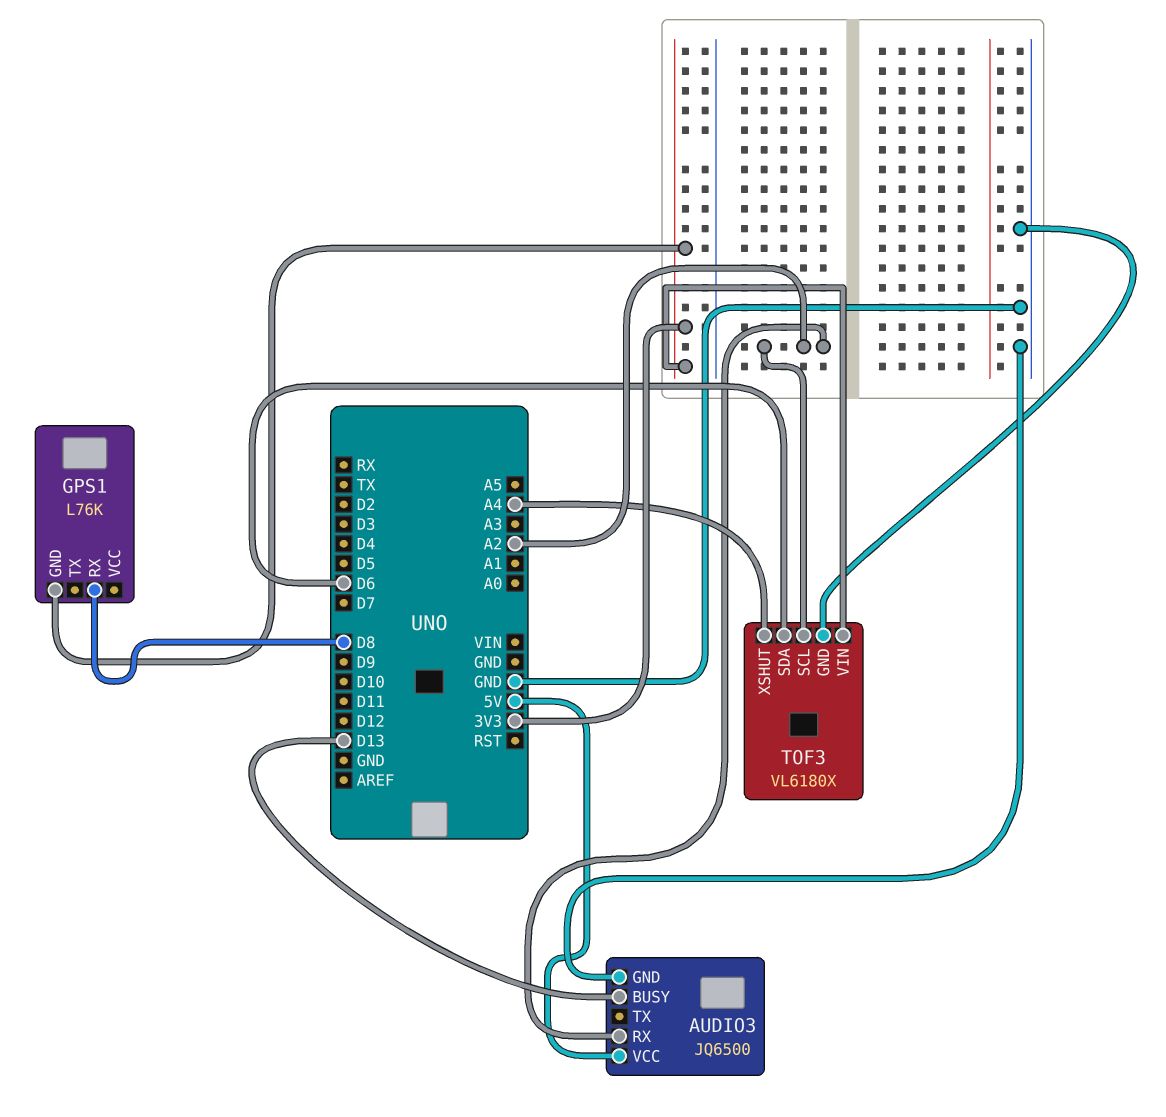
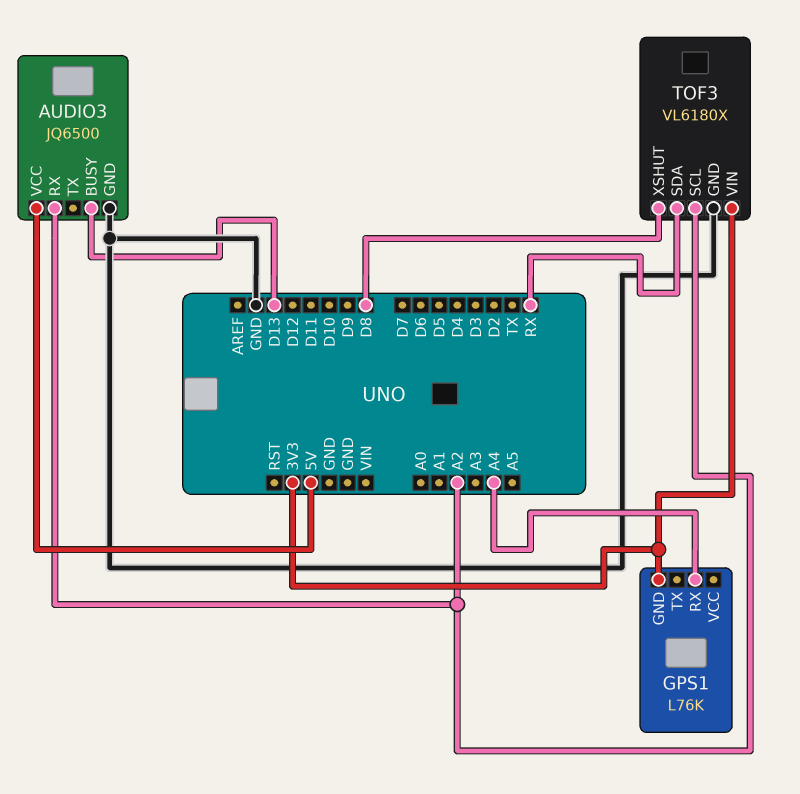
GPS1 pin RX: D8 -> A4
TOF3 pin SDA: D6 -> RX
TOF3 pin XSHUT: A4 -> D8

